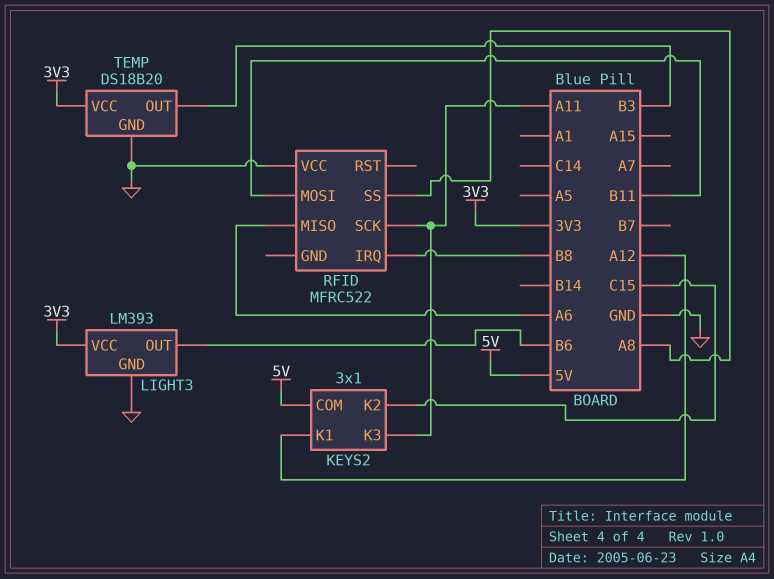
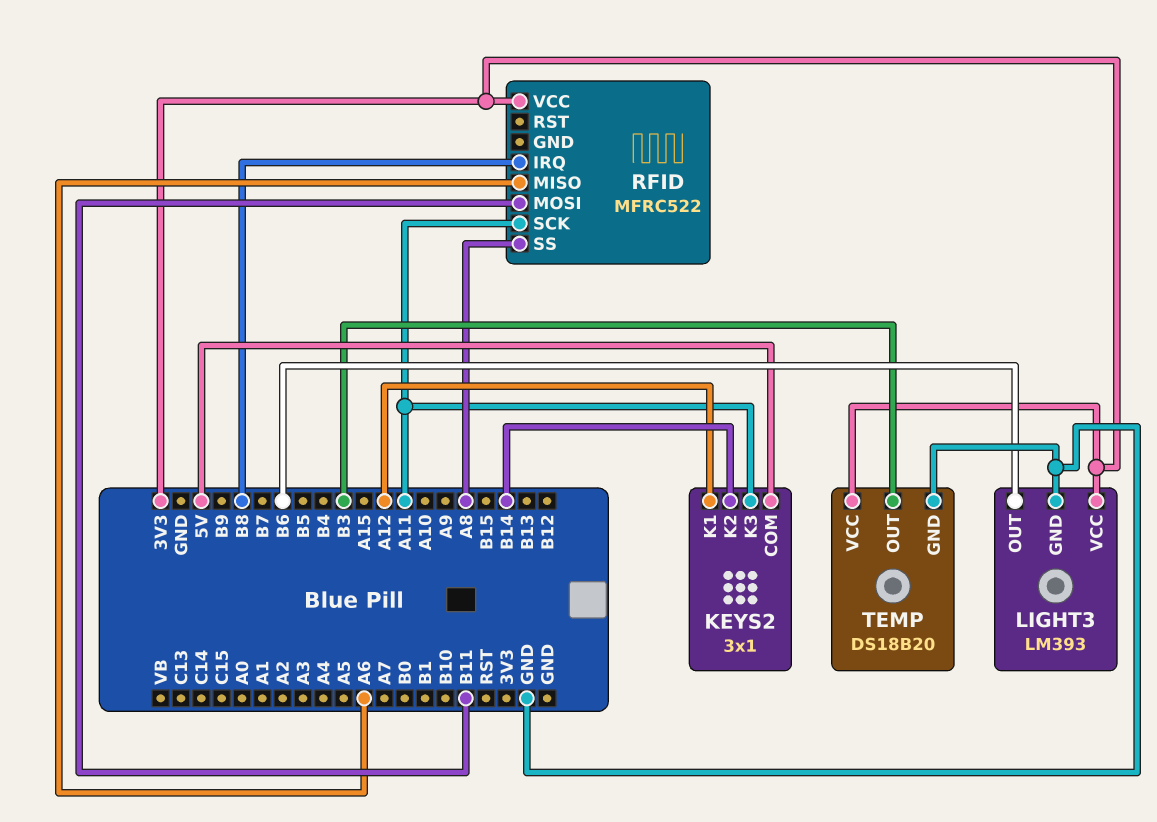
KEYS2 pin K2: C15 -> B14
RFID pin VCC: GND -> 3V3

